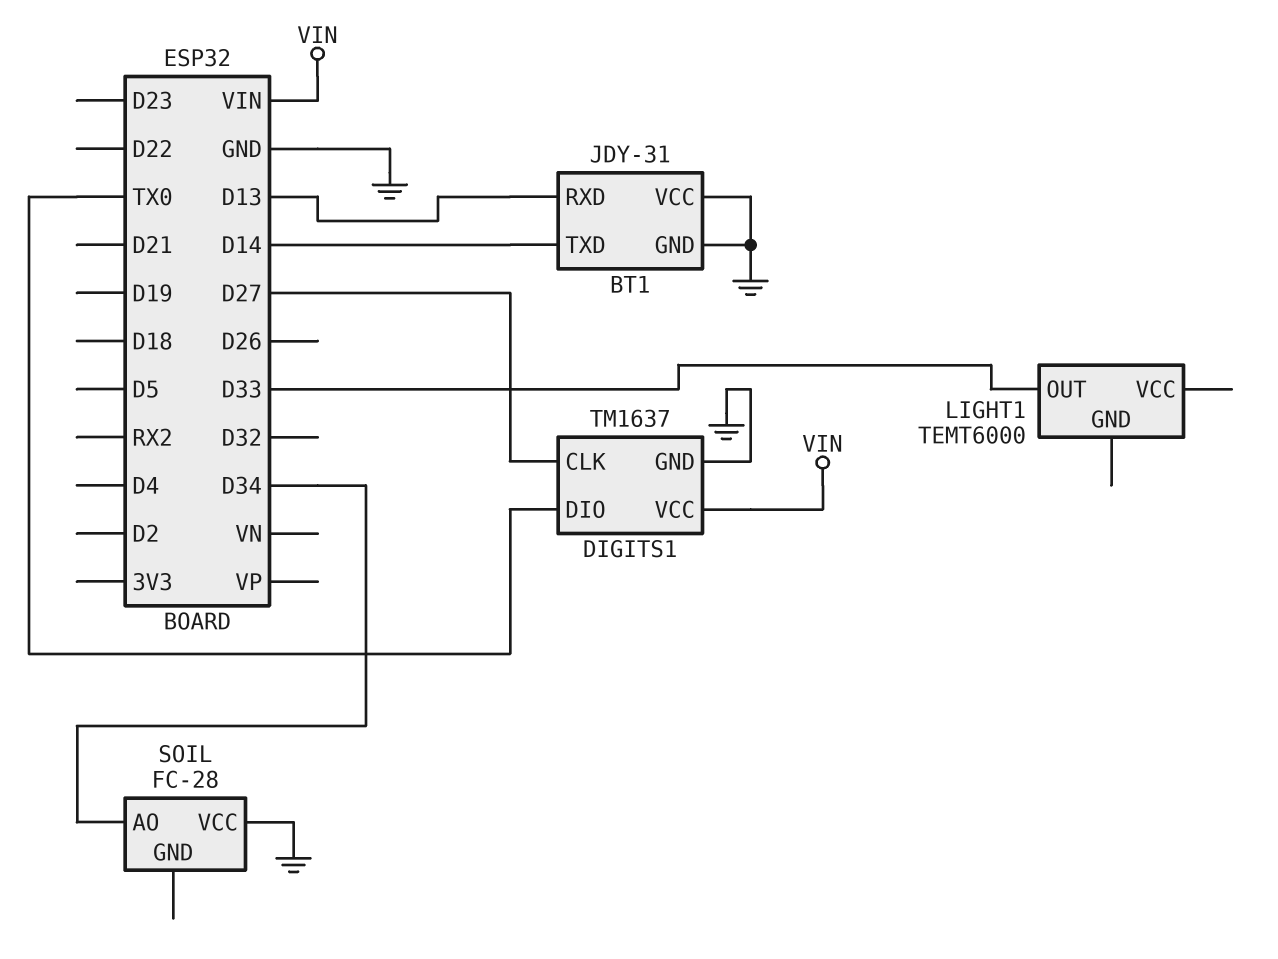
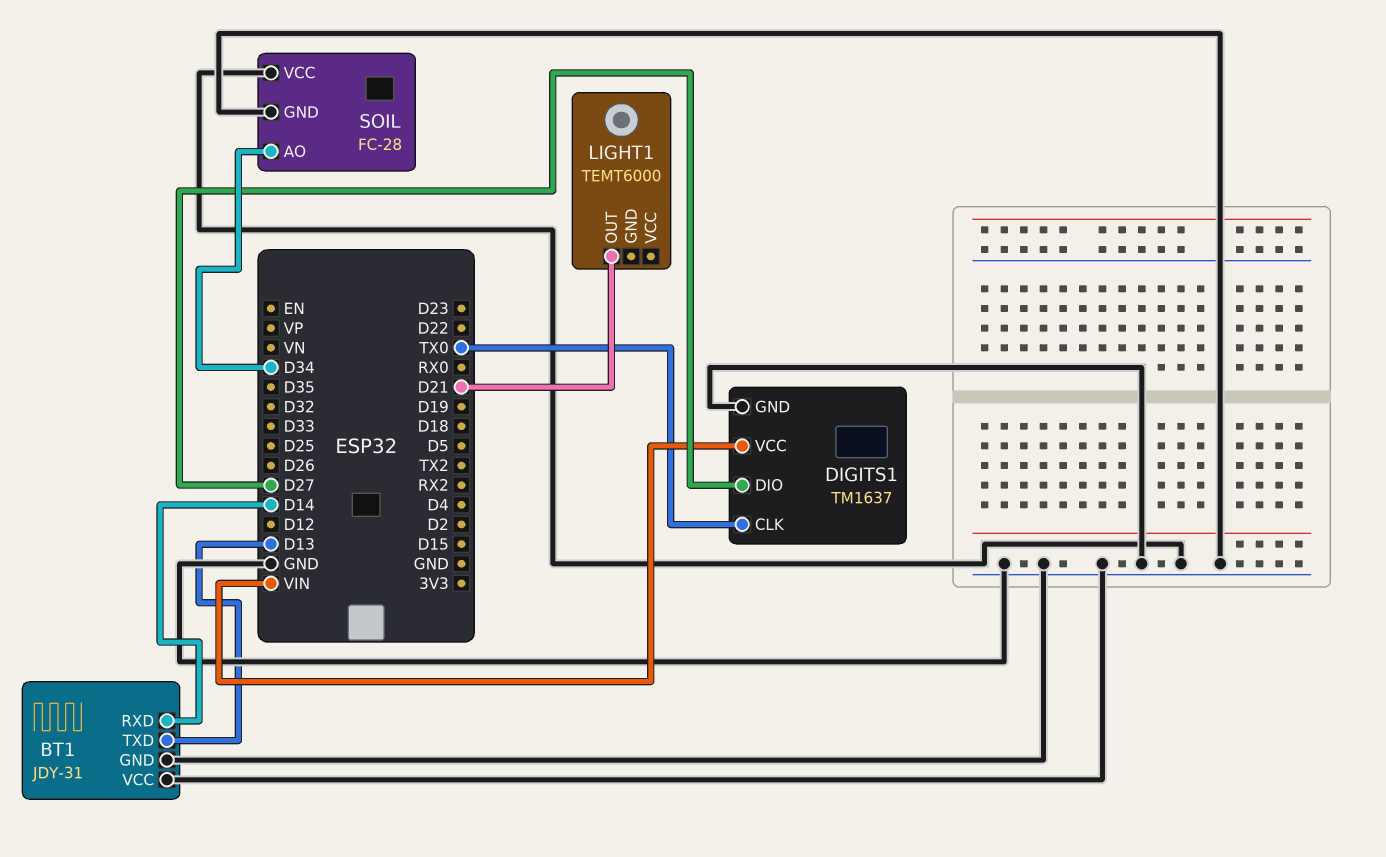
BT1 pin RXD: D13 -> D14
BT1 pin TXD: D14 -> D13
DIGITS1 pin CLK: D27 -> TX0
DIGITS1 pin DIO: TX0 -> D27
LIGHT1 pin OUT: D33 -> D21
SOIL pin GND: none -> GND

